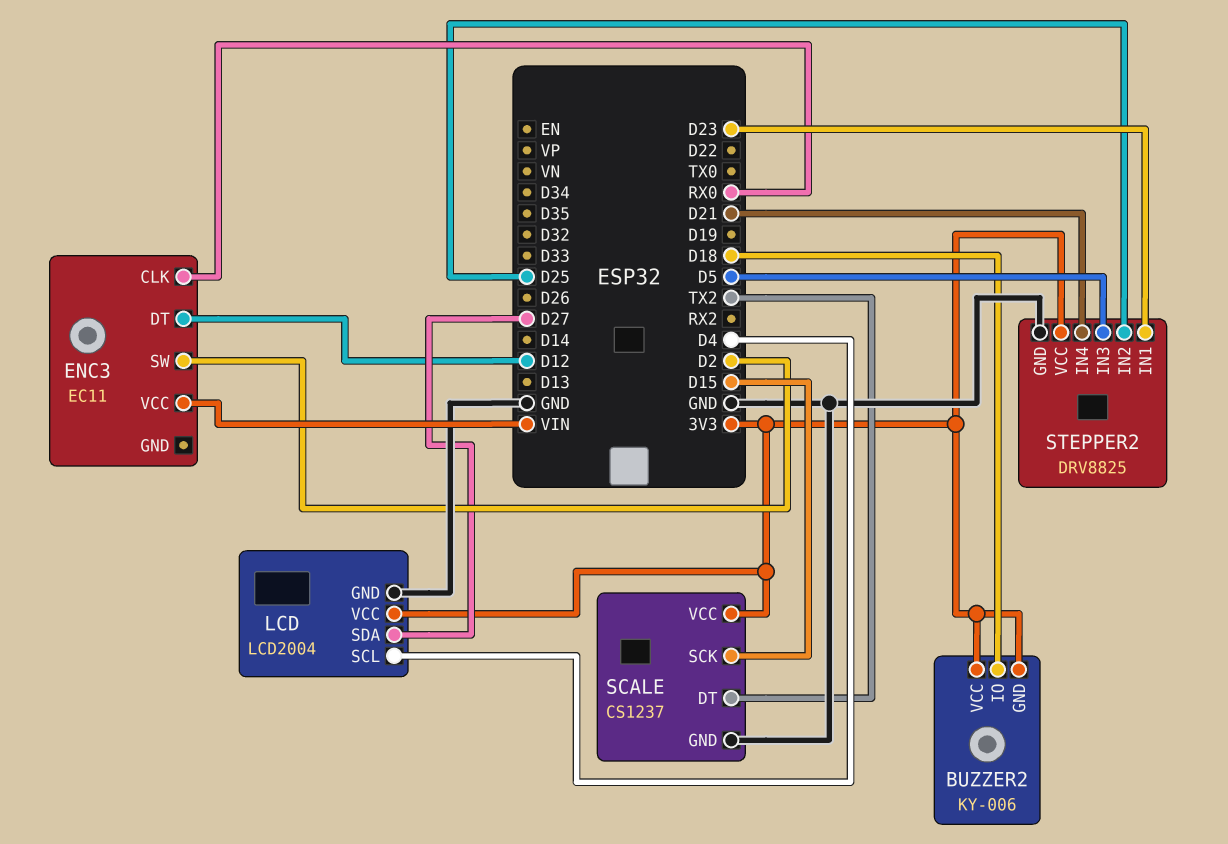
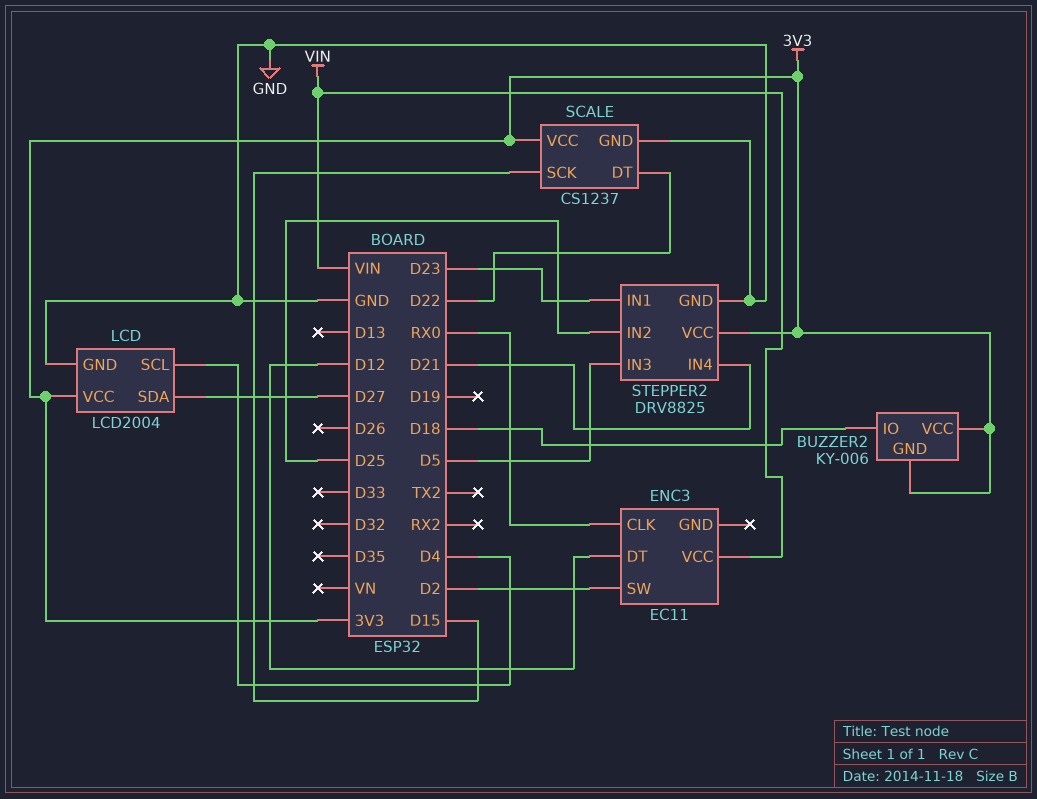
SCALE pin DT: TX2 -> D22

